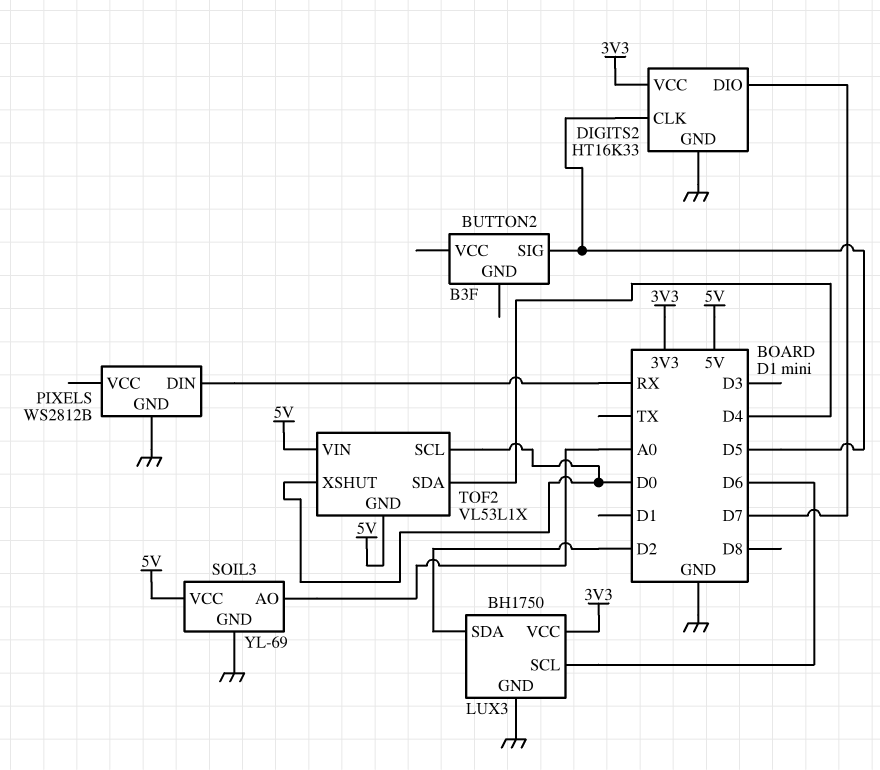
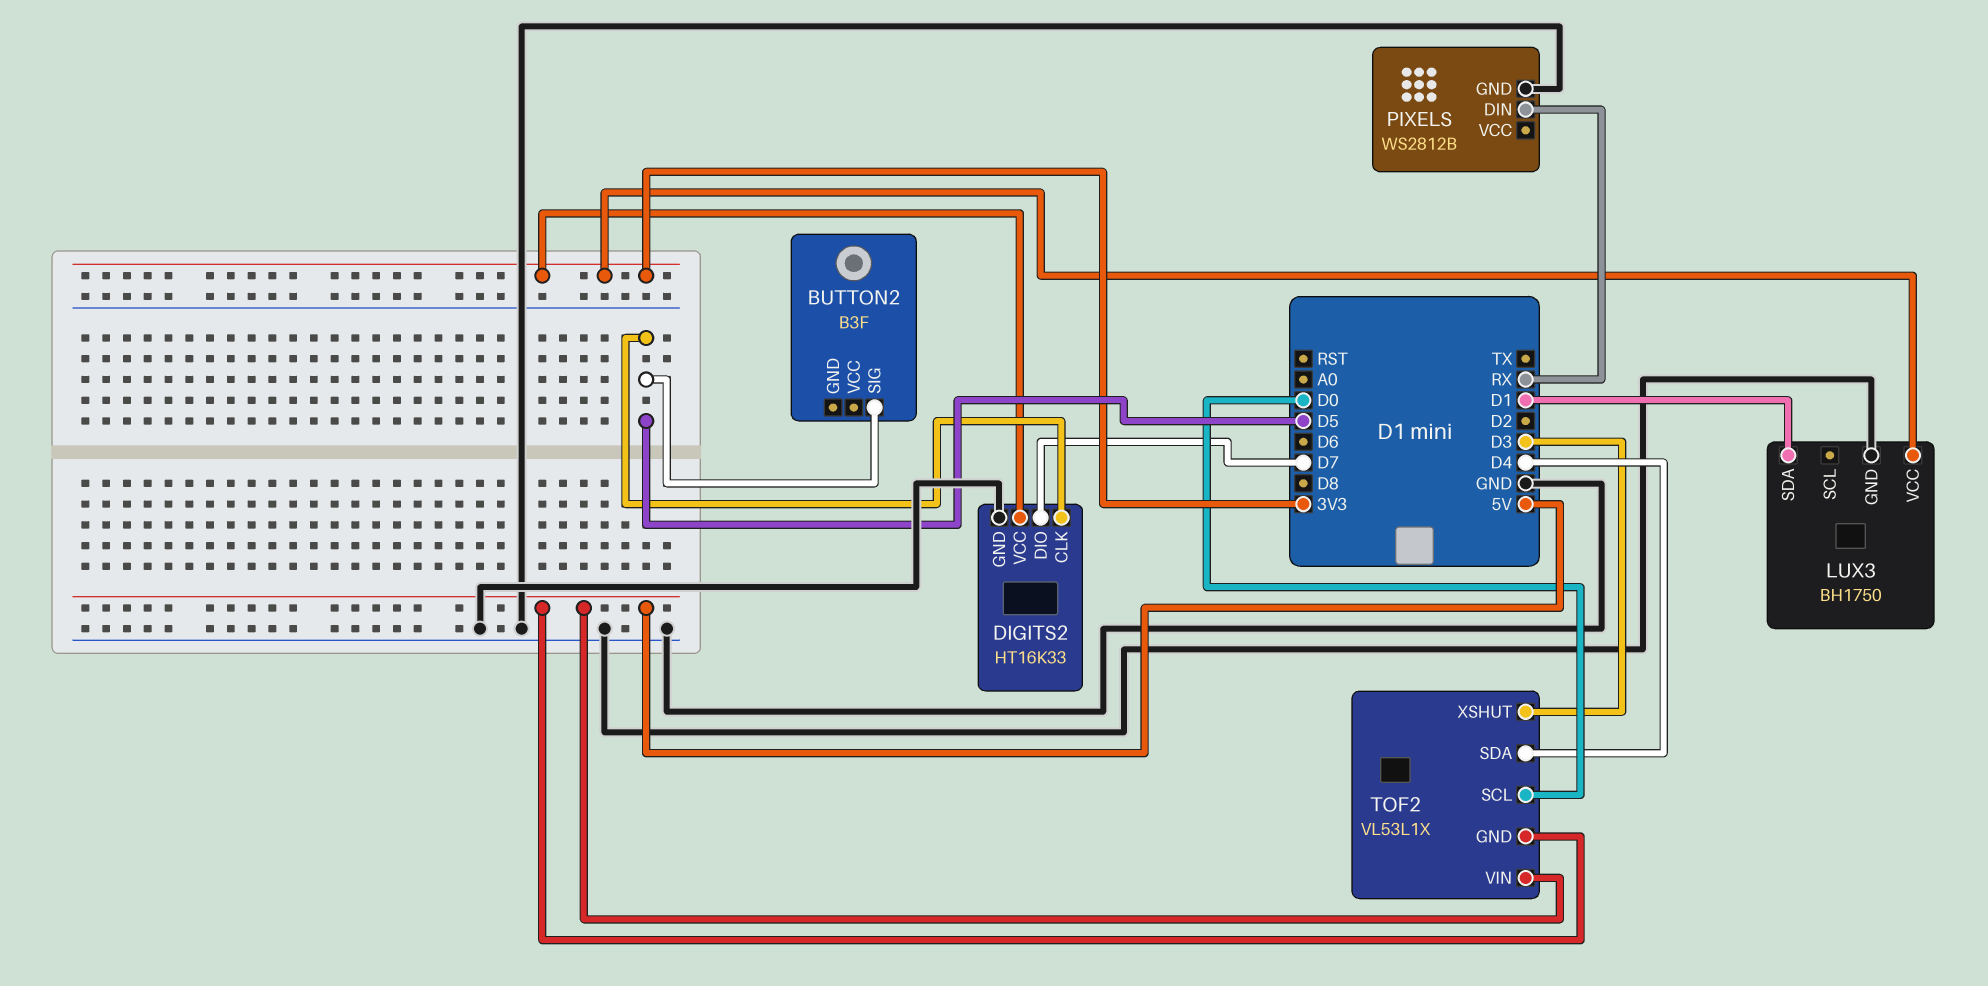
LUX3 pin SCL: D6 -> none
LUX3 pin SDA: D2 -> D1
SOIL3: YL-69 -> none
SOIL3 pin AO: A0 -> none
SOIL3 pin GND: GND -> none
SOIL3 pin VCC: 5V -> none
TOF2 pin XSHUT: D0 -> D3

